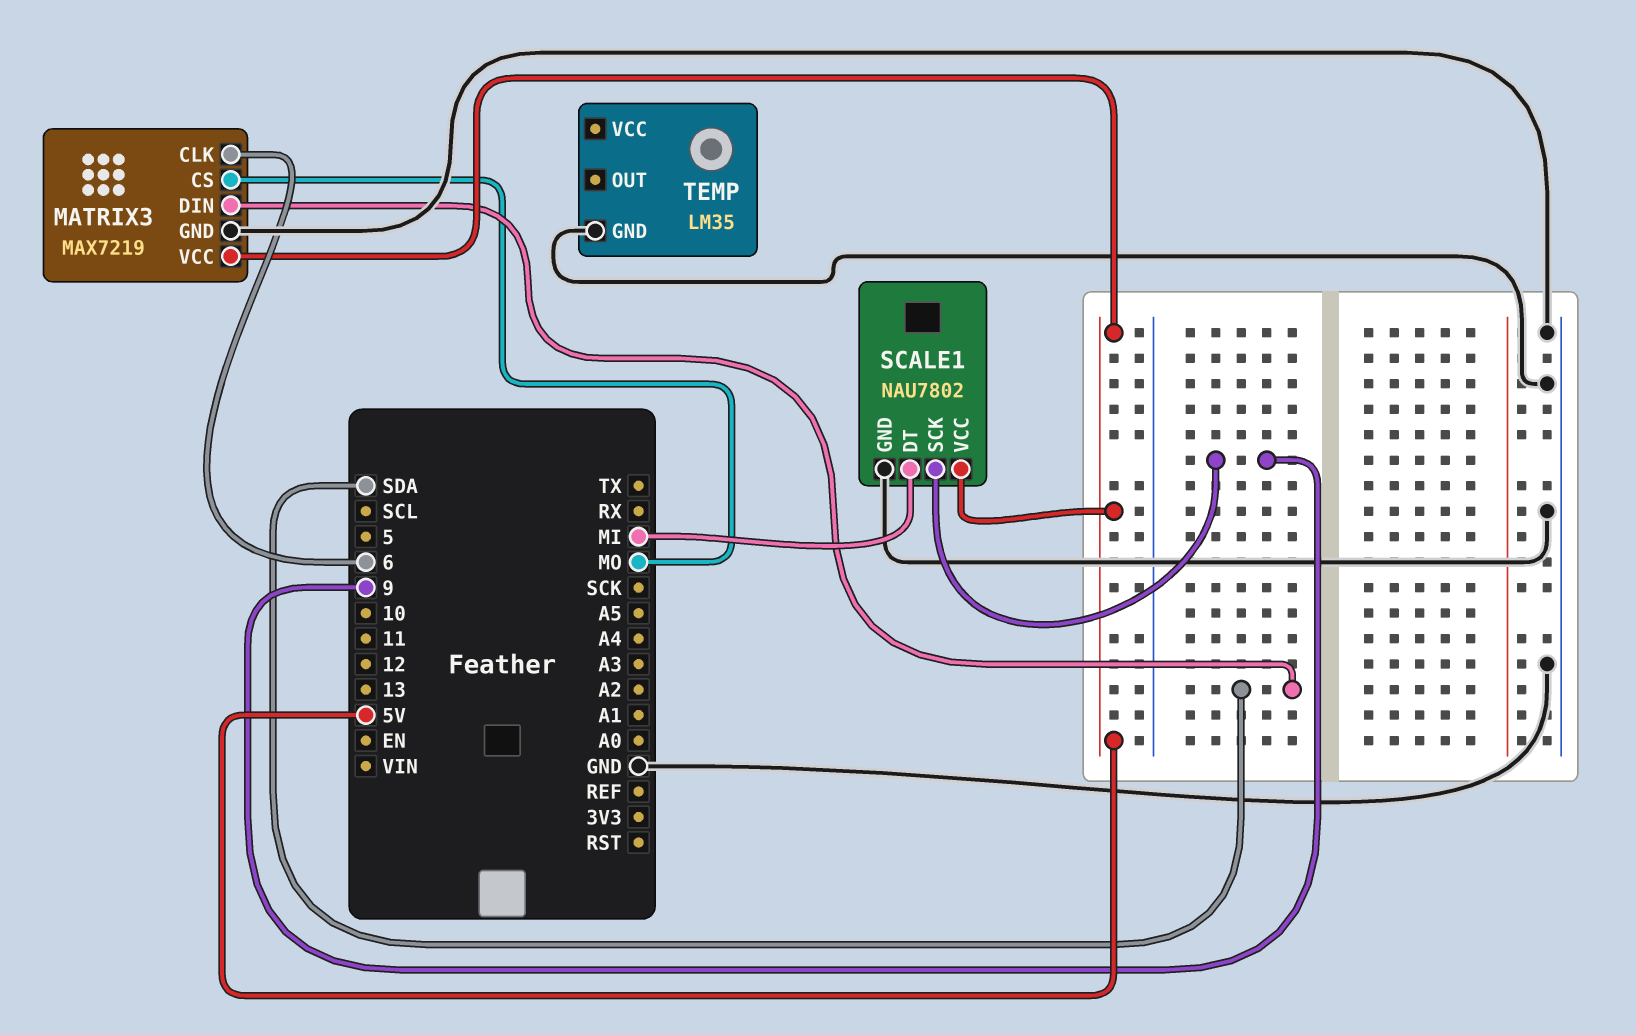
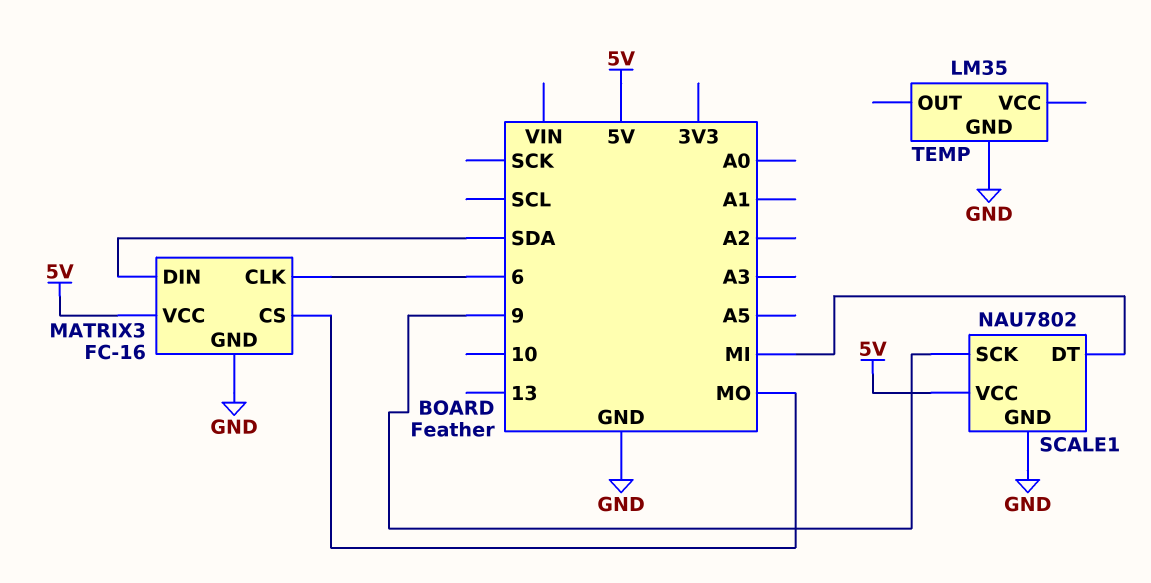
MATRIX3: MAX7219 -> FC-16

